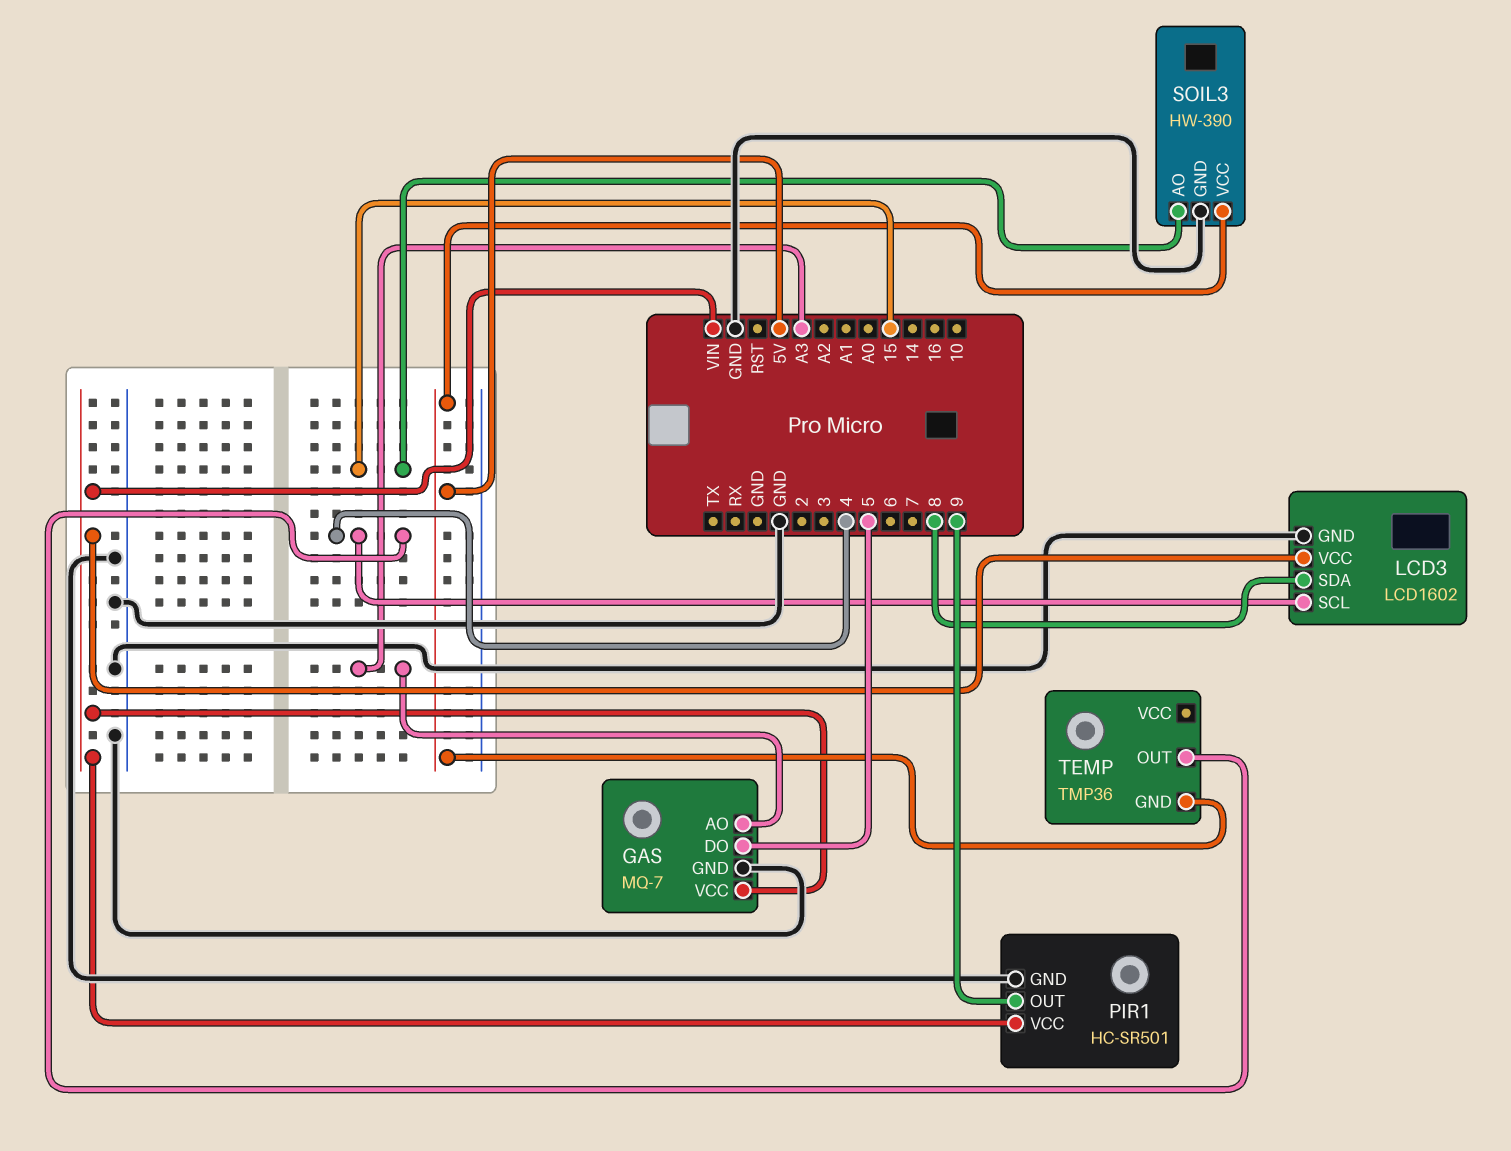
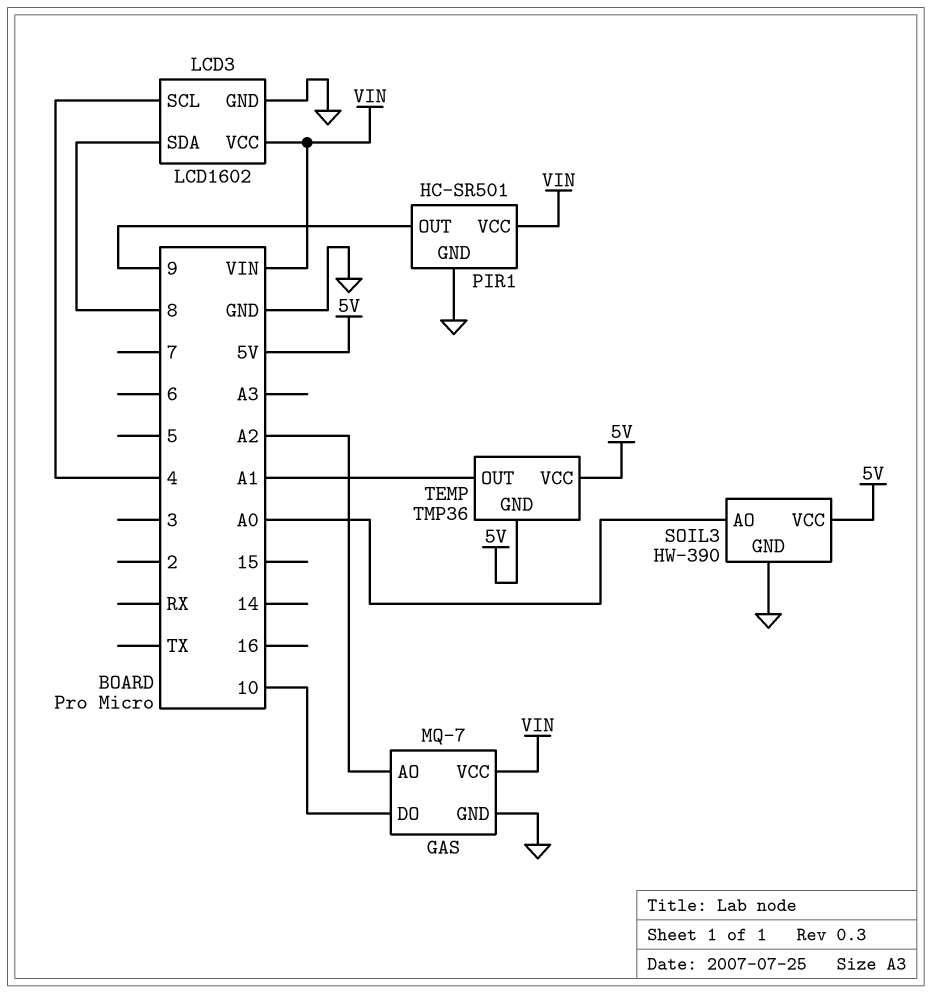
GAS pin AO: A3 -> A2
GAS pin DO: 5 -> 10
SOIL3 pin AO: 15 -> A0
TEMP pin OUT: 4 -> A1
TEMP pin VCC: none -> 5V

